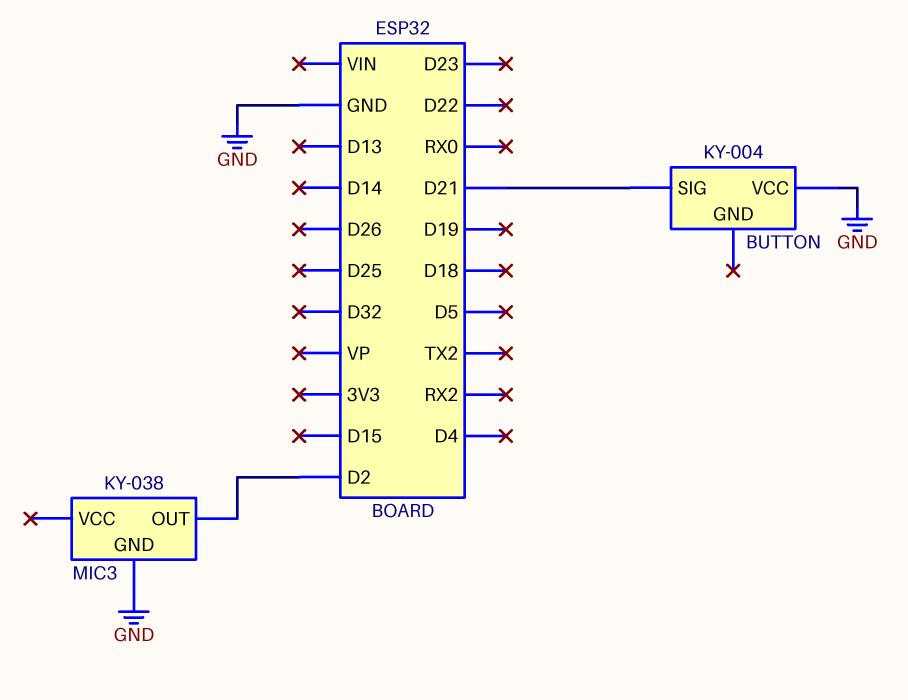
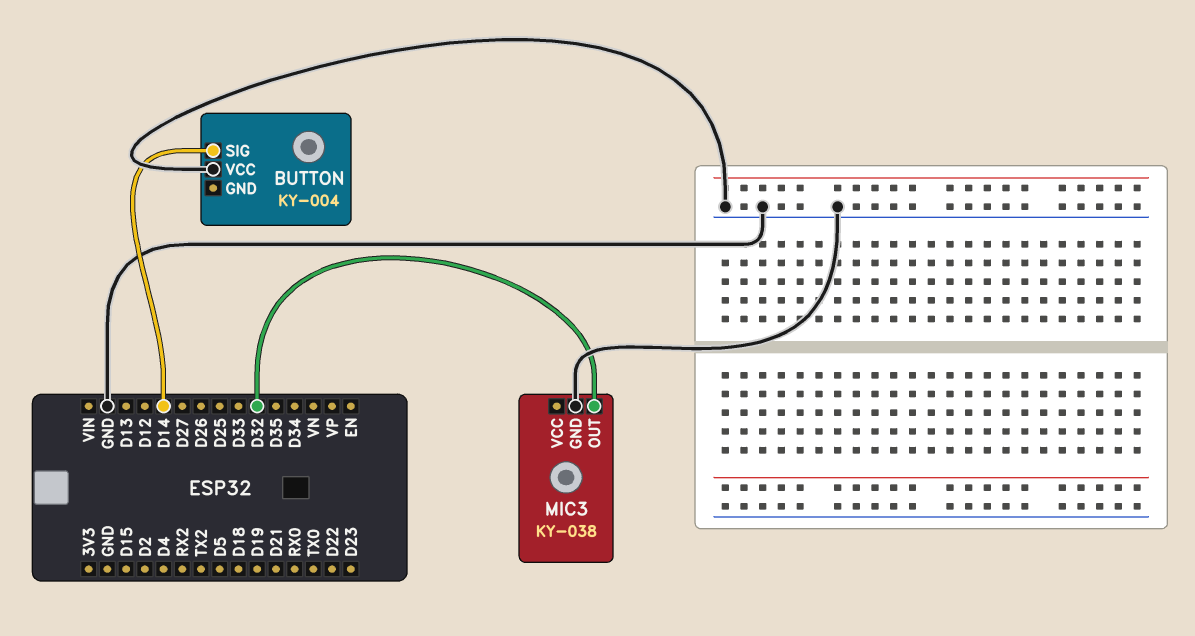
BUTTON pin SIG: D21 -> D14
MIC3 pin OUT: D2 -> D32

